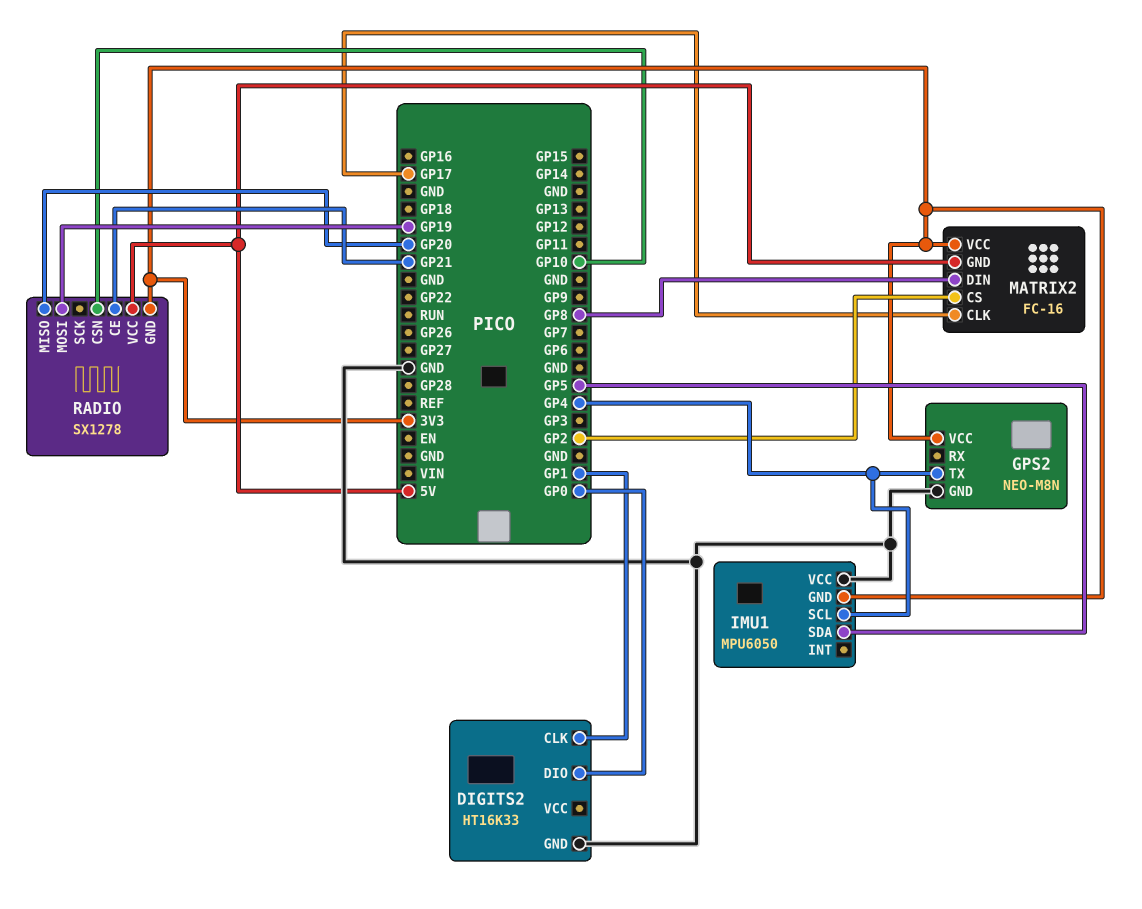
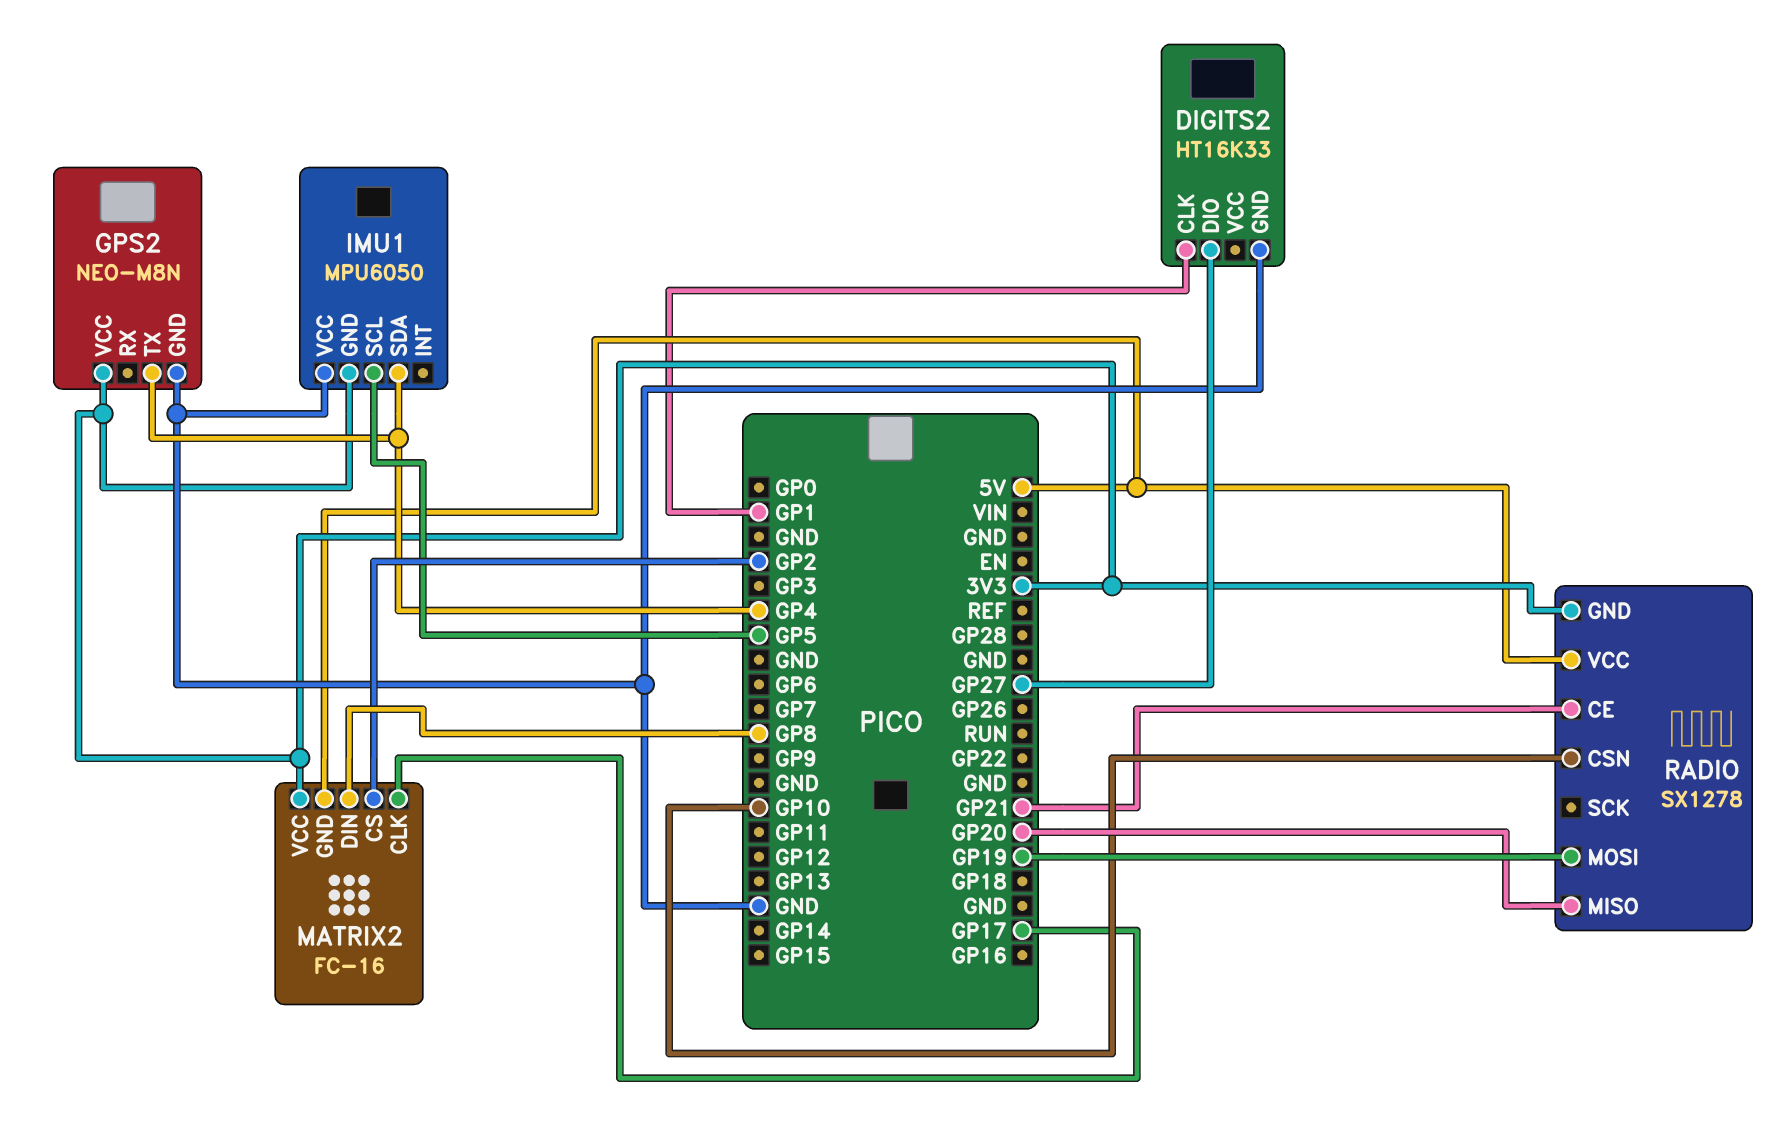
DIGITS2 pin DIO: GP0 -> GP27
IMU1 pin SCL: GP4 -> GP5
IMU1 pin SDA: GP5 -> GP4

